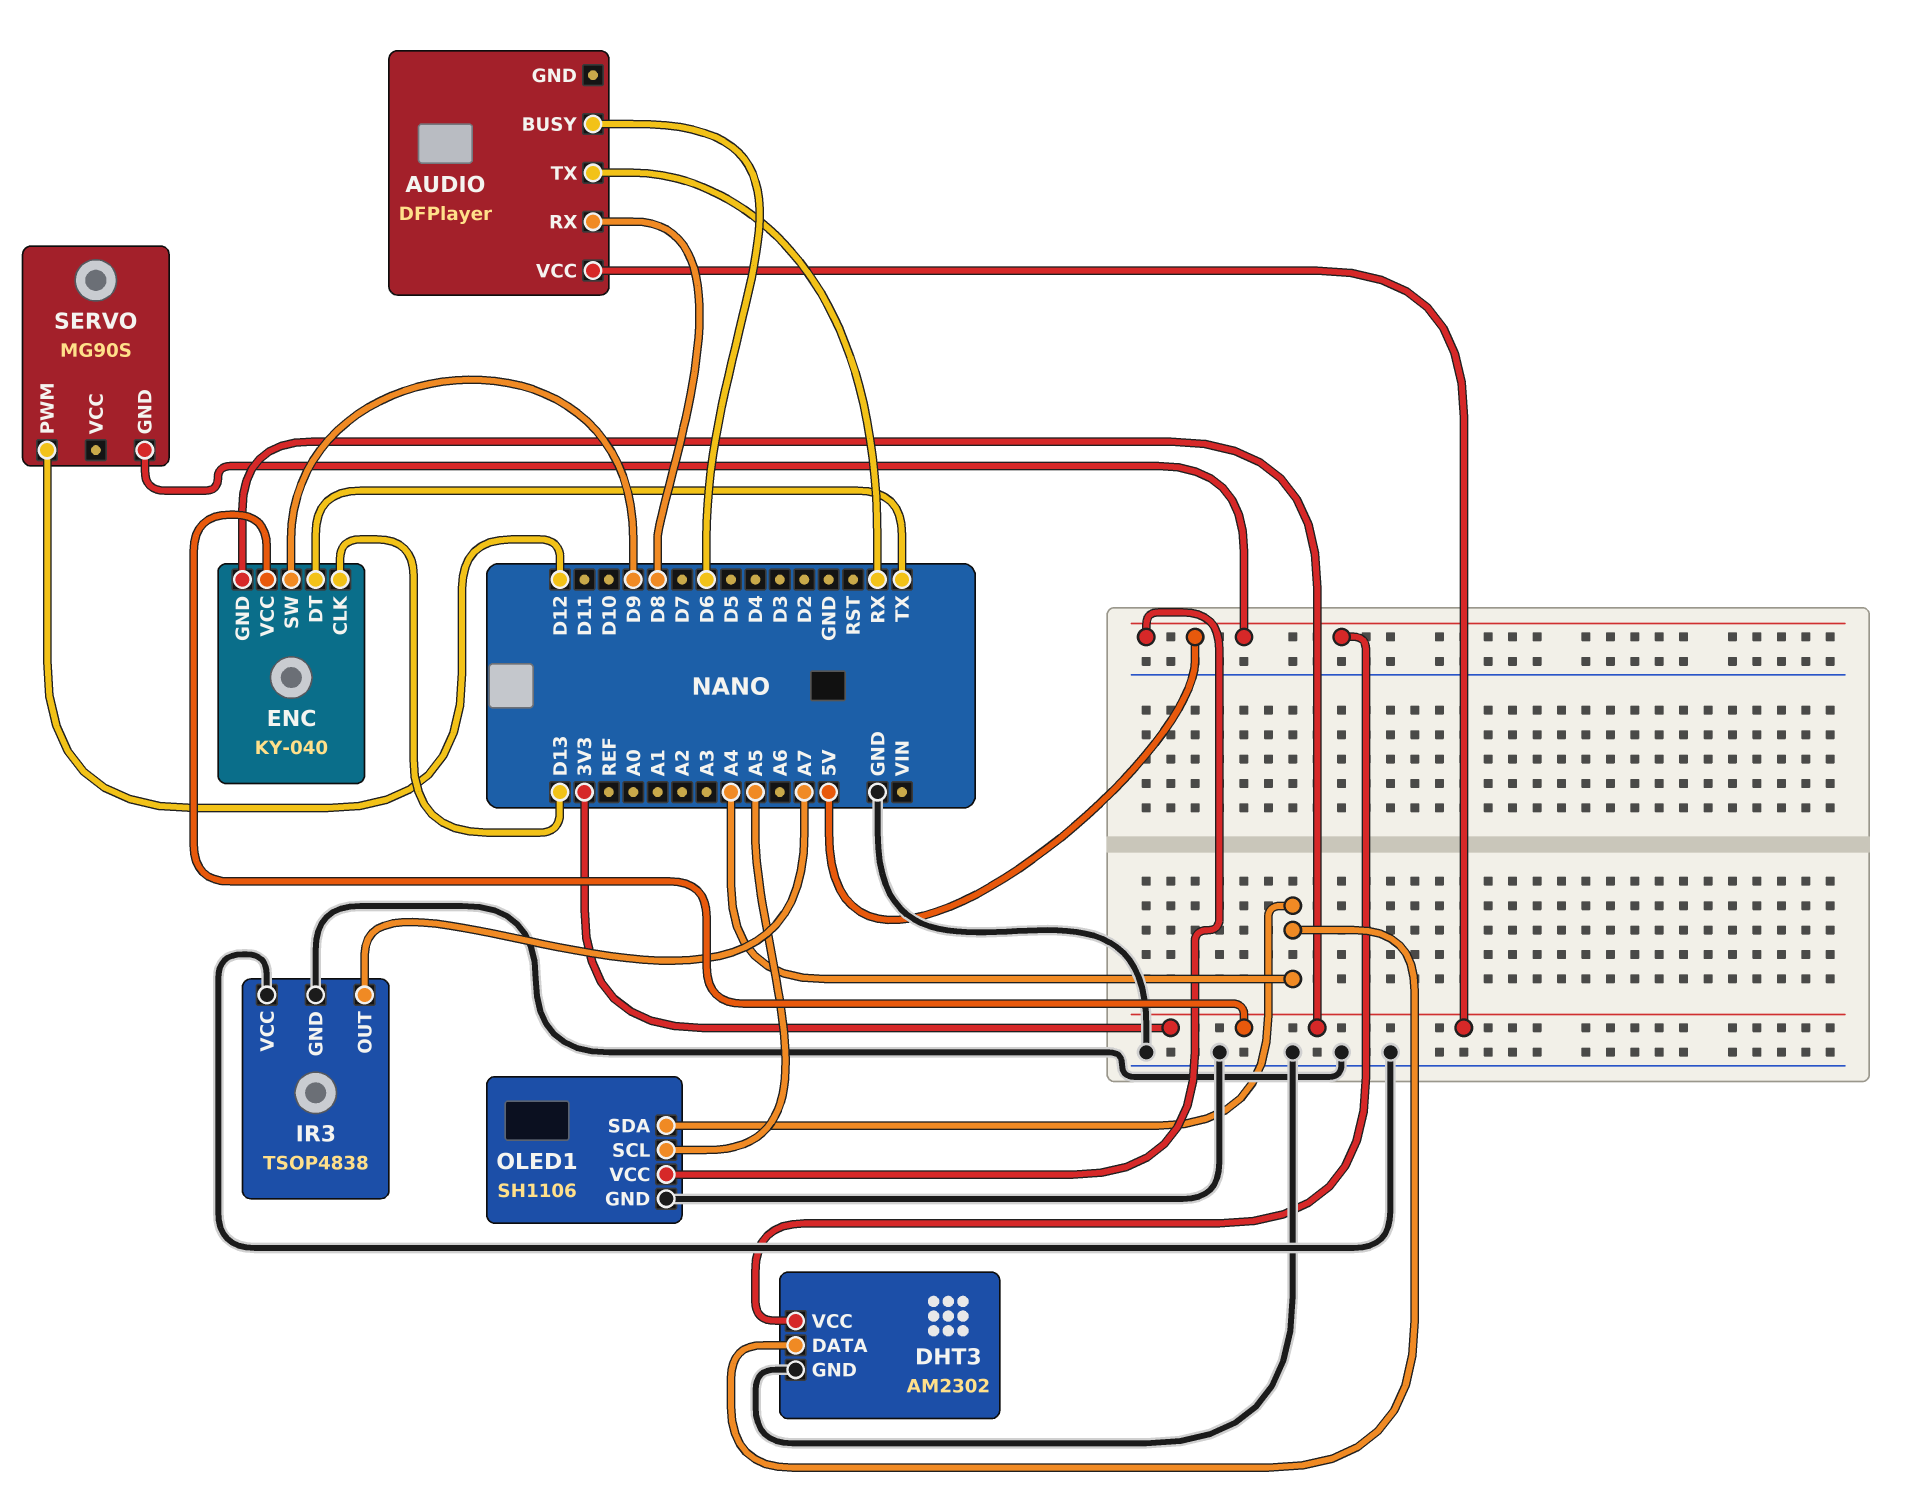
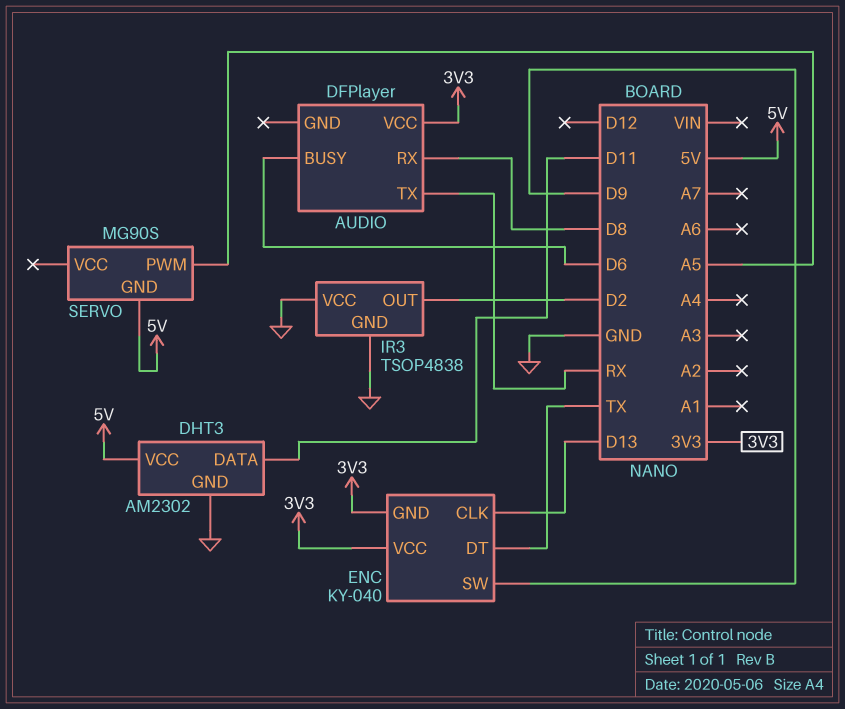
DHT3 pin DATA: A4 -> D11
IR3 pin OUT: A7 -> D2
OLED1: SH1106 -> none
OLED1 pin GND: GND -> none
OLED1 pin SCL: A5 -> none
OLED1 pin SDA: A4 -> none
OLED1 pin VCC: 5V -> none
SERVO pin PWM: D12 -> A5

